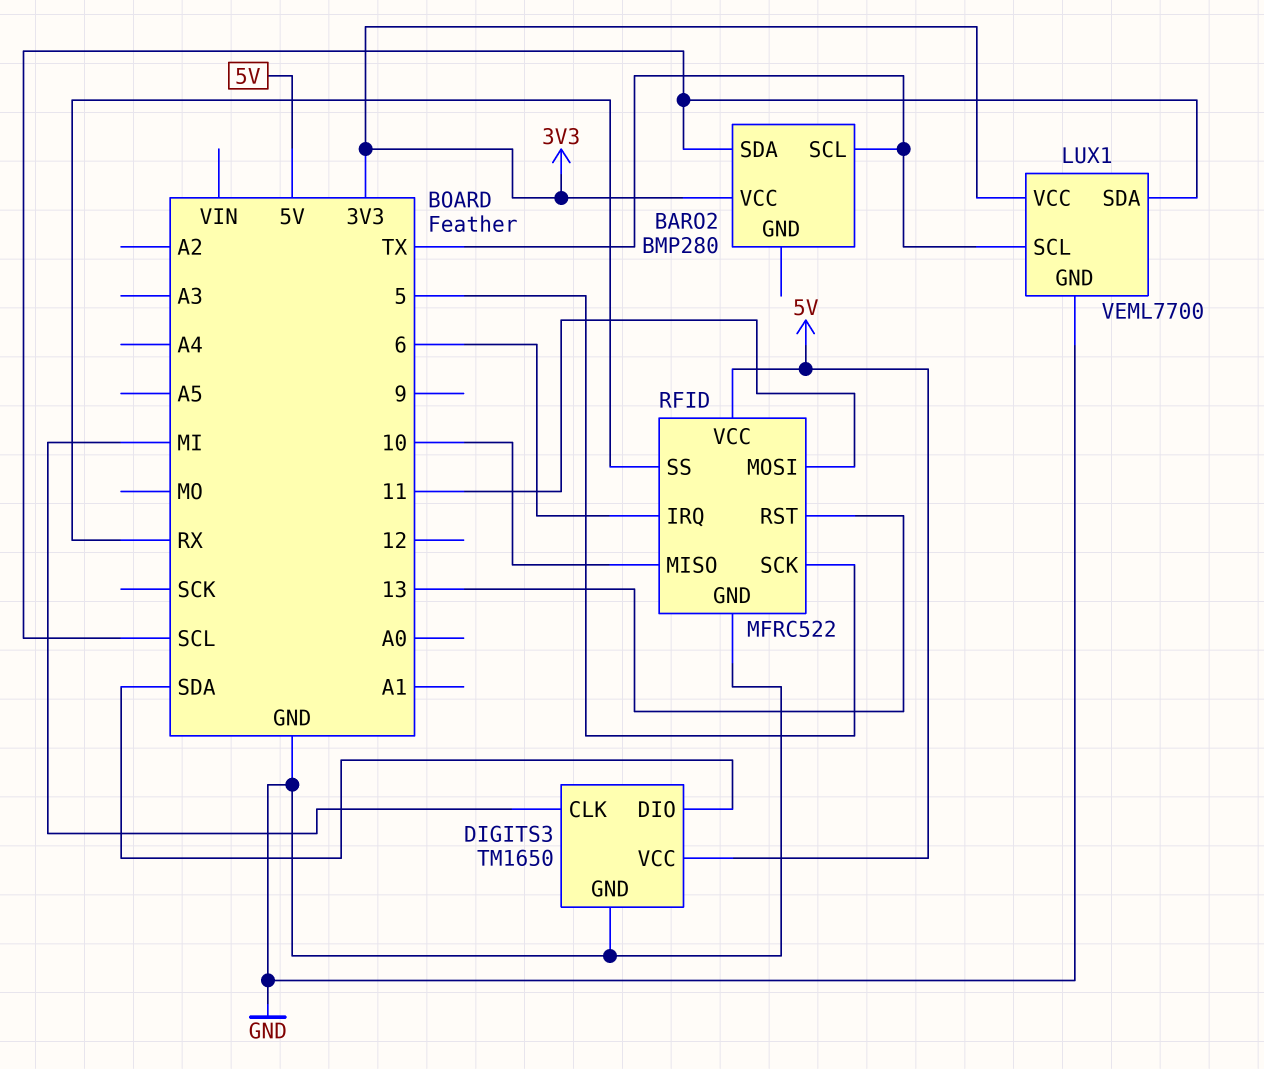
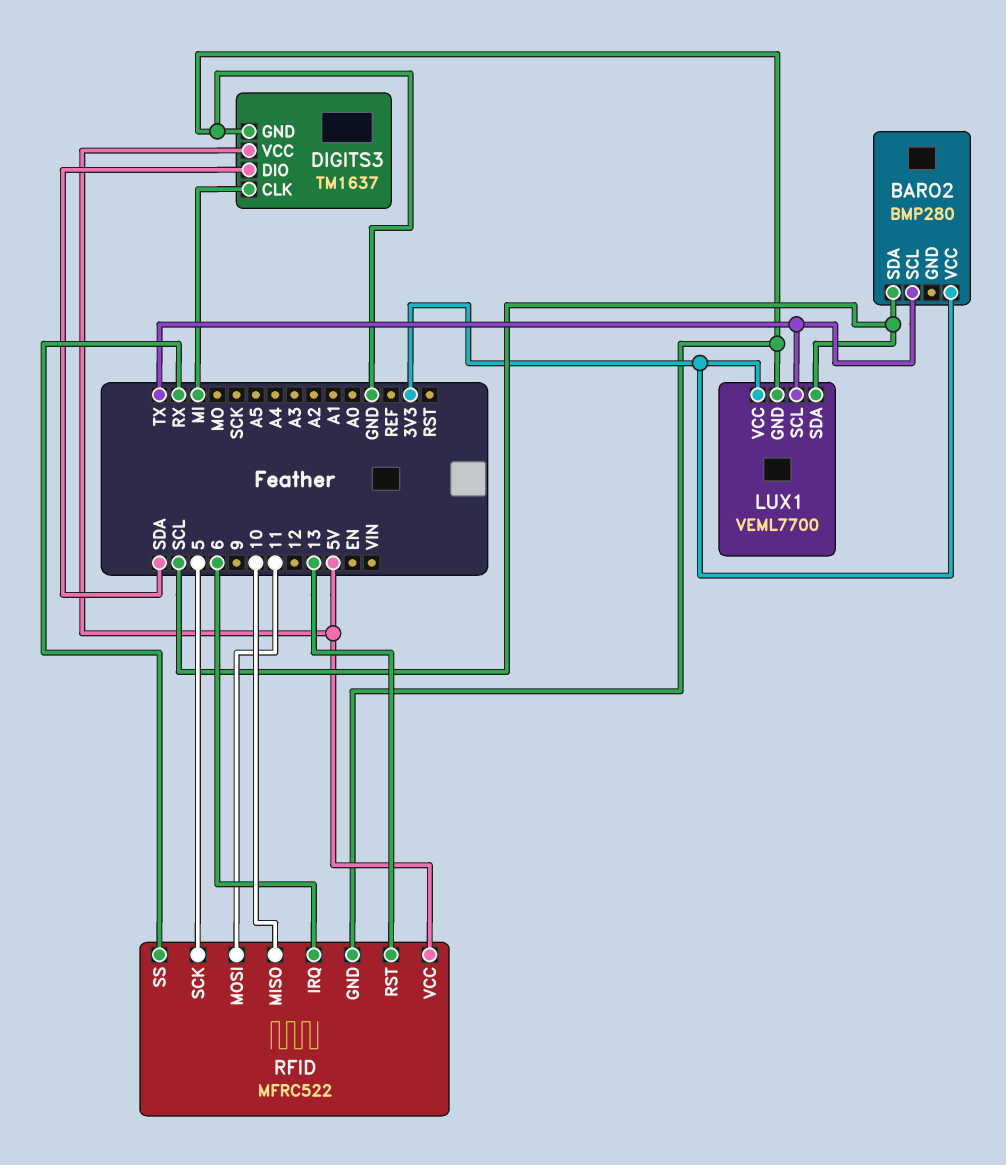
DIGITS3: TM1650 -> TM1637

